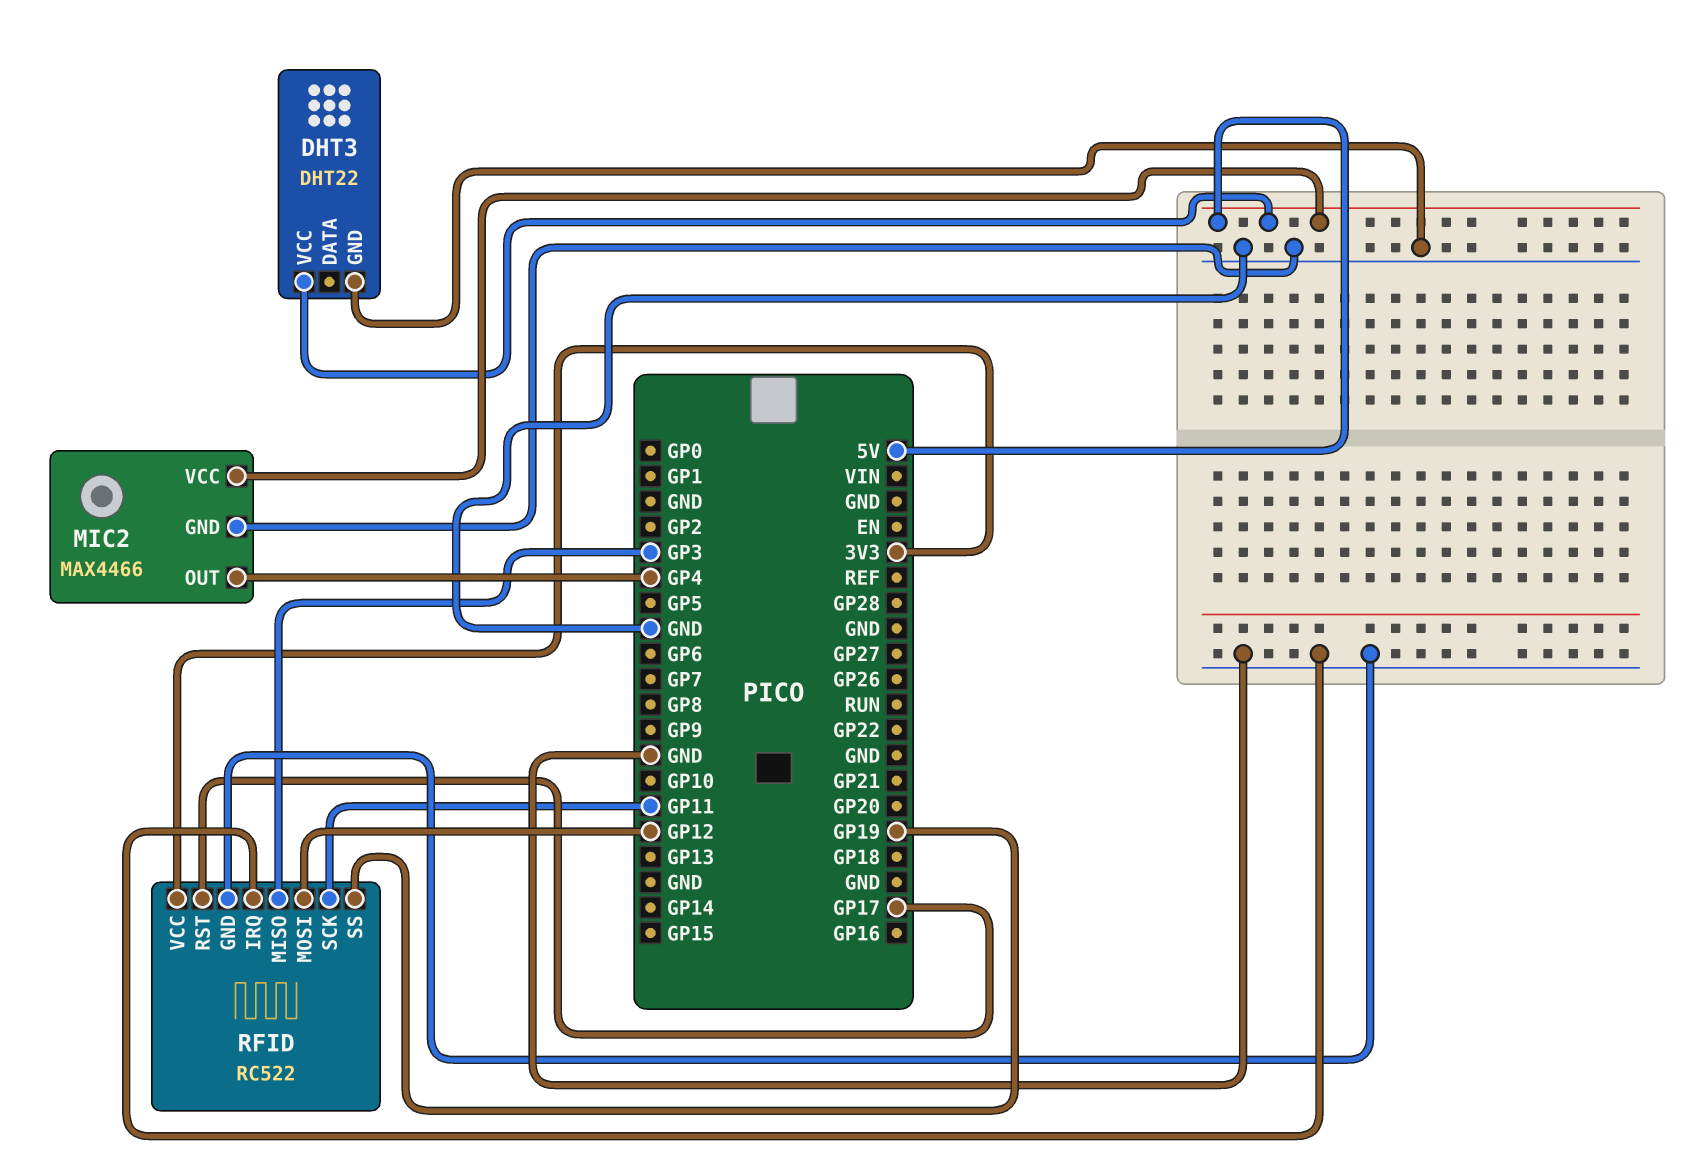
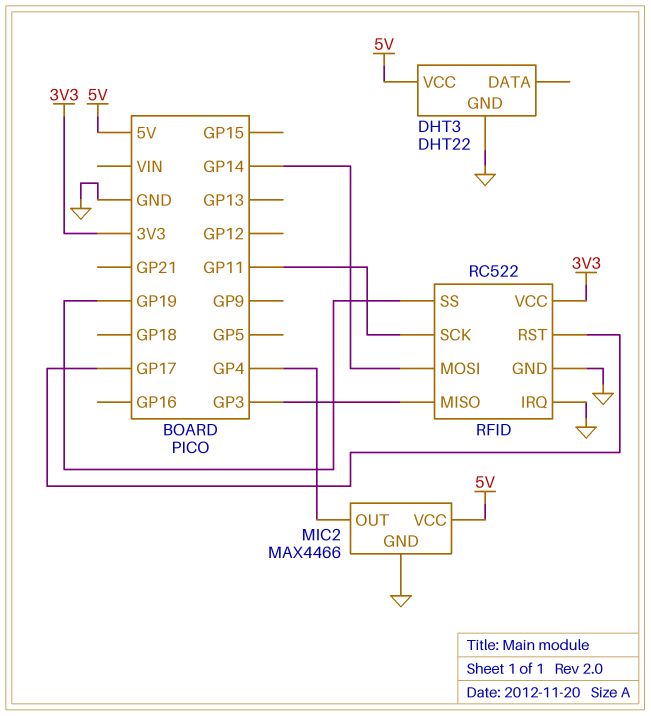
RFID pin MOSI: GP12 -> GP14

